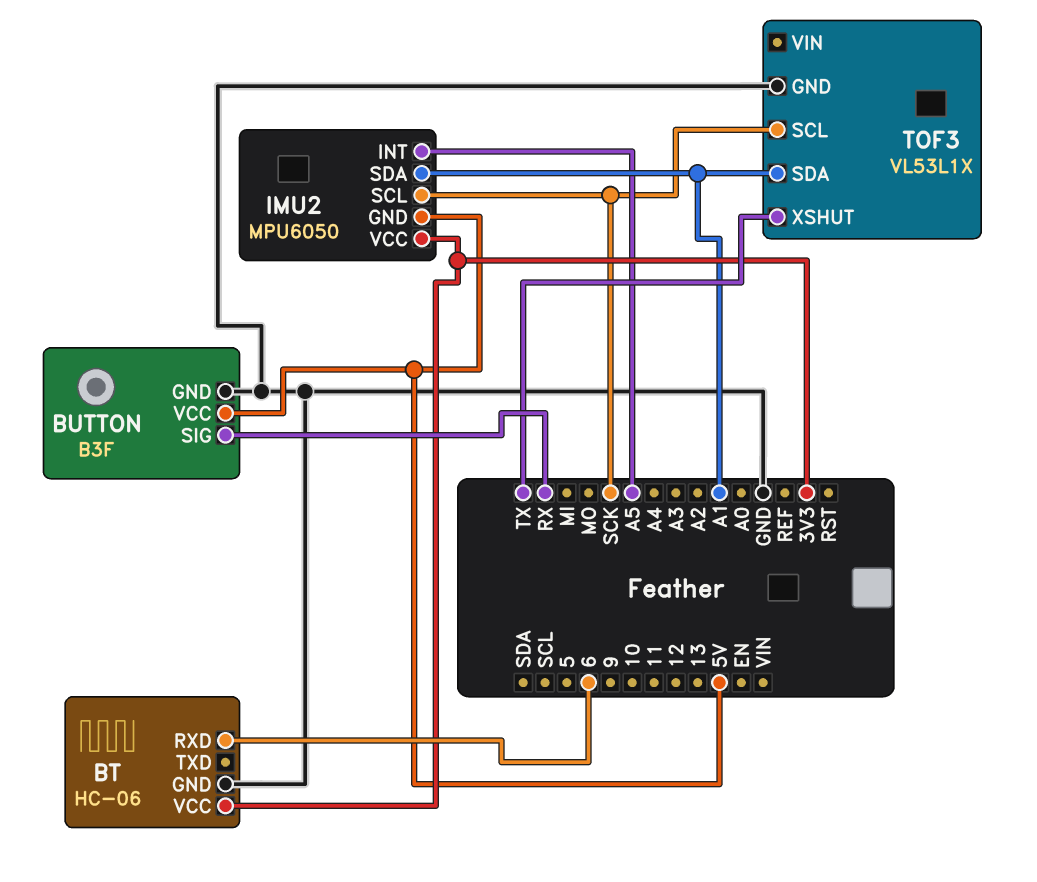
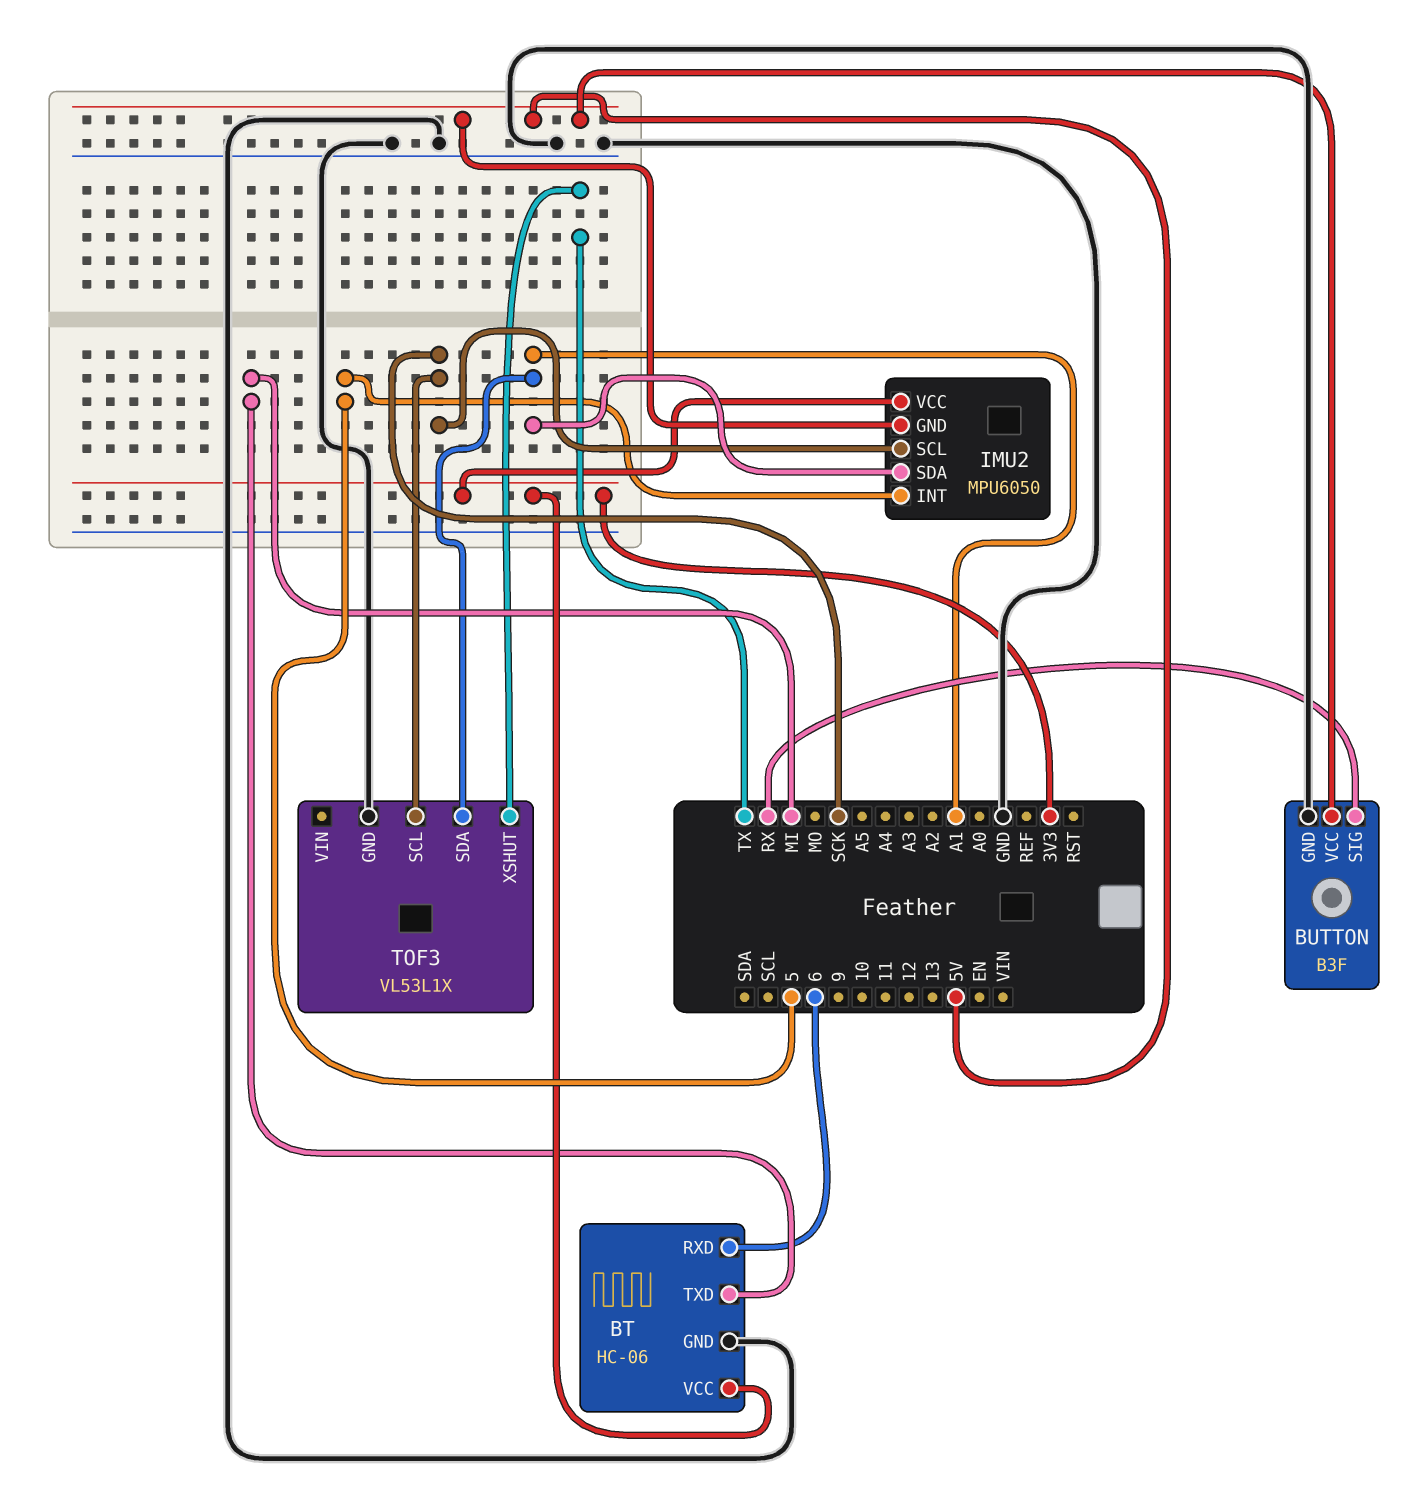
BT pin TXD: none -> MI
IMU2 pin INT: A5 -> 5

